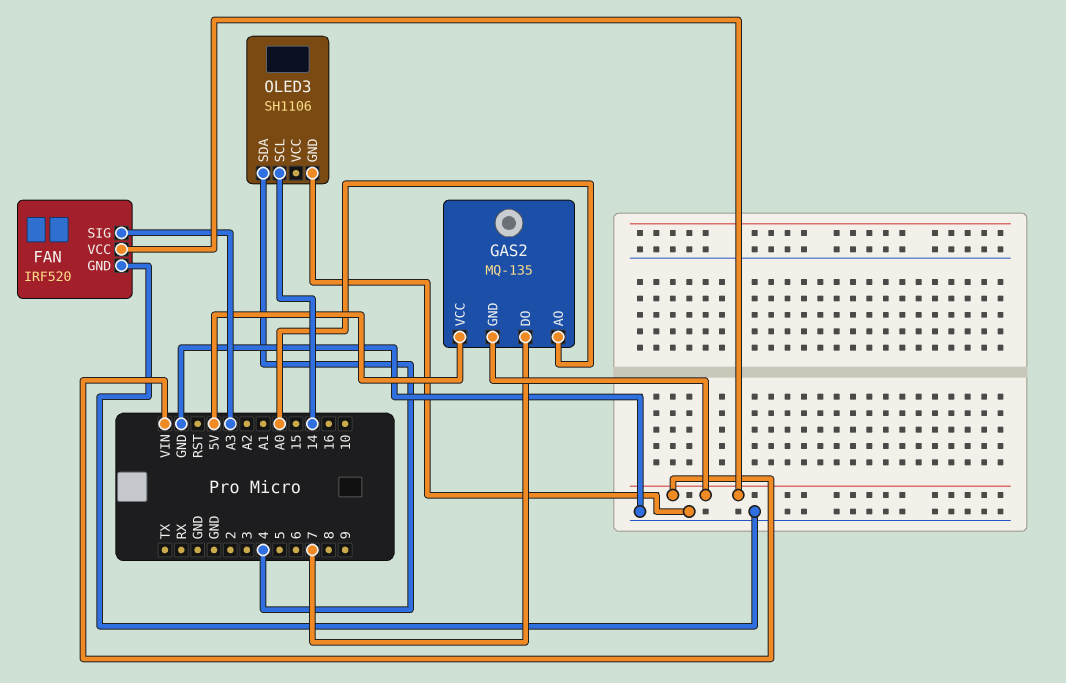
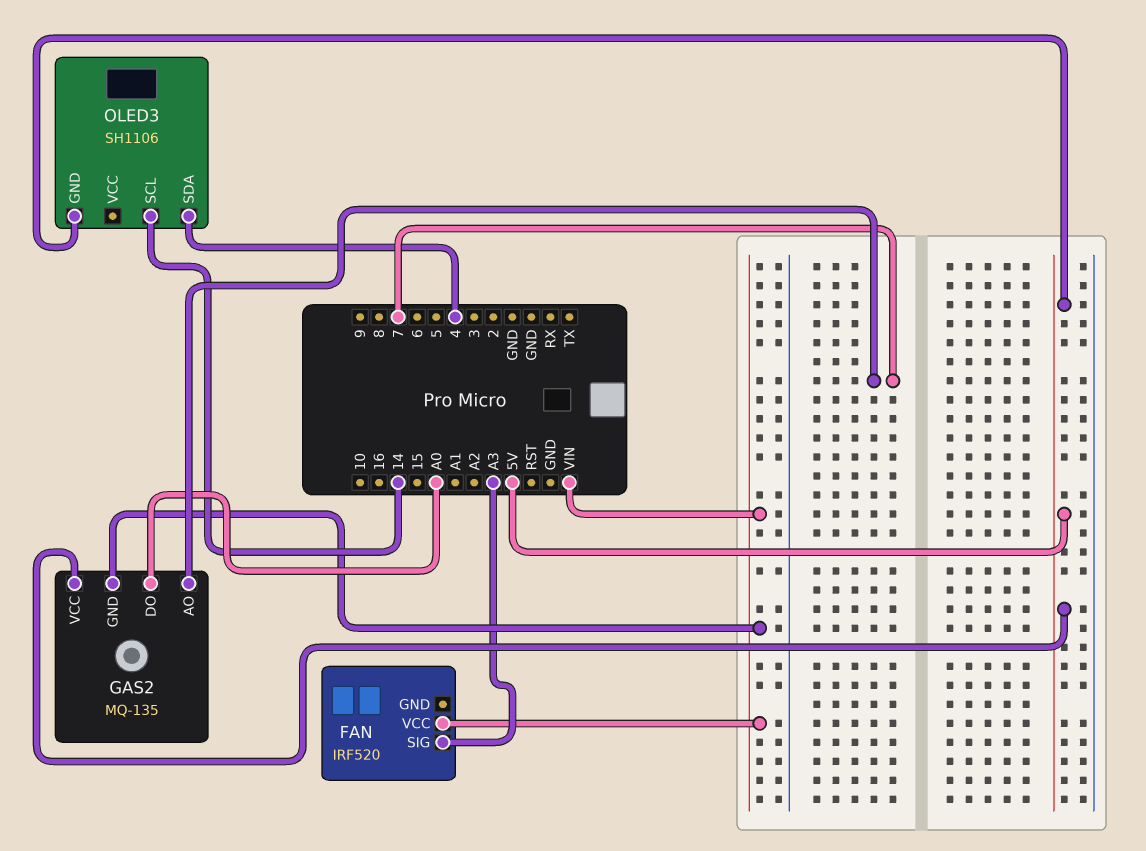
FAN pin GND: GND -> none
GAS2 pin AO: A0 -> 7
GAS2 pin DO: 7 -> A0
OLED3 pin GND: GND -> 5V

